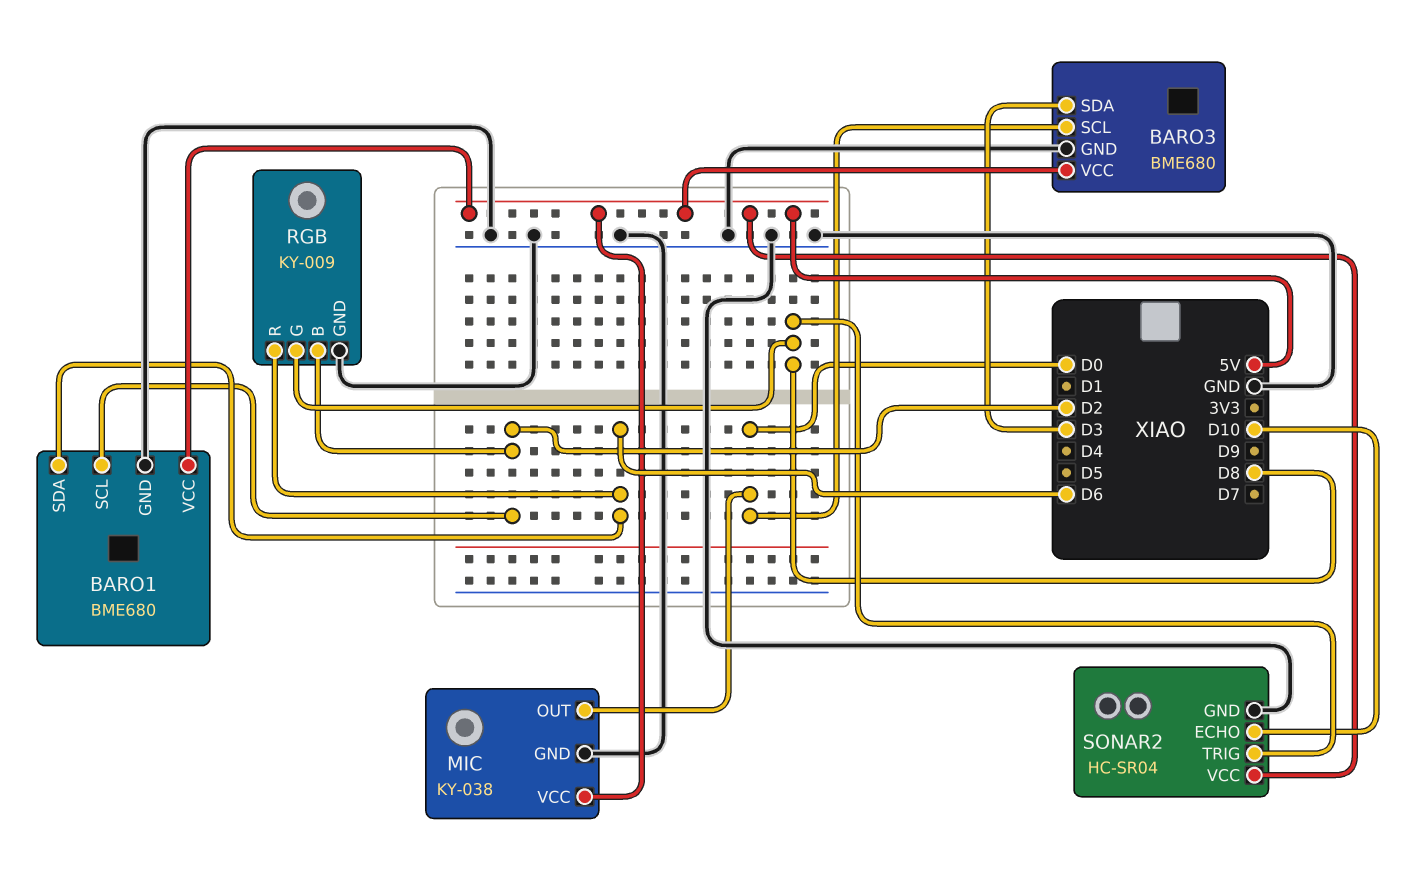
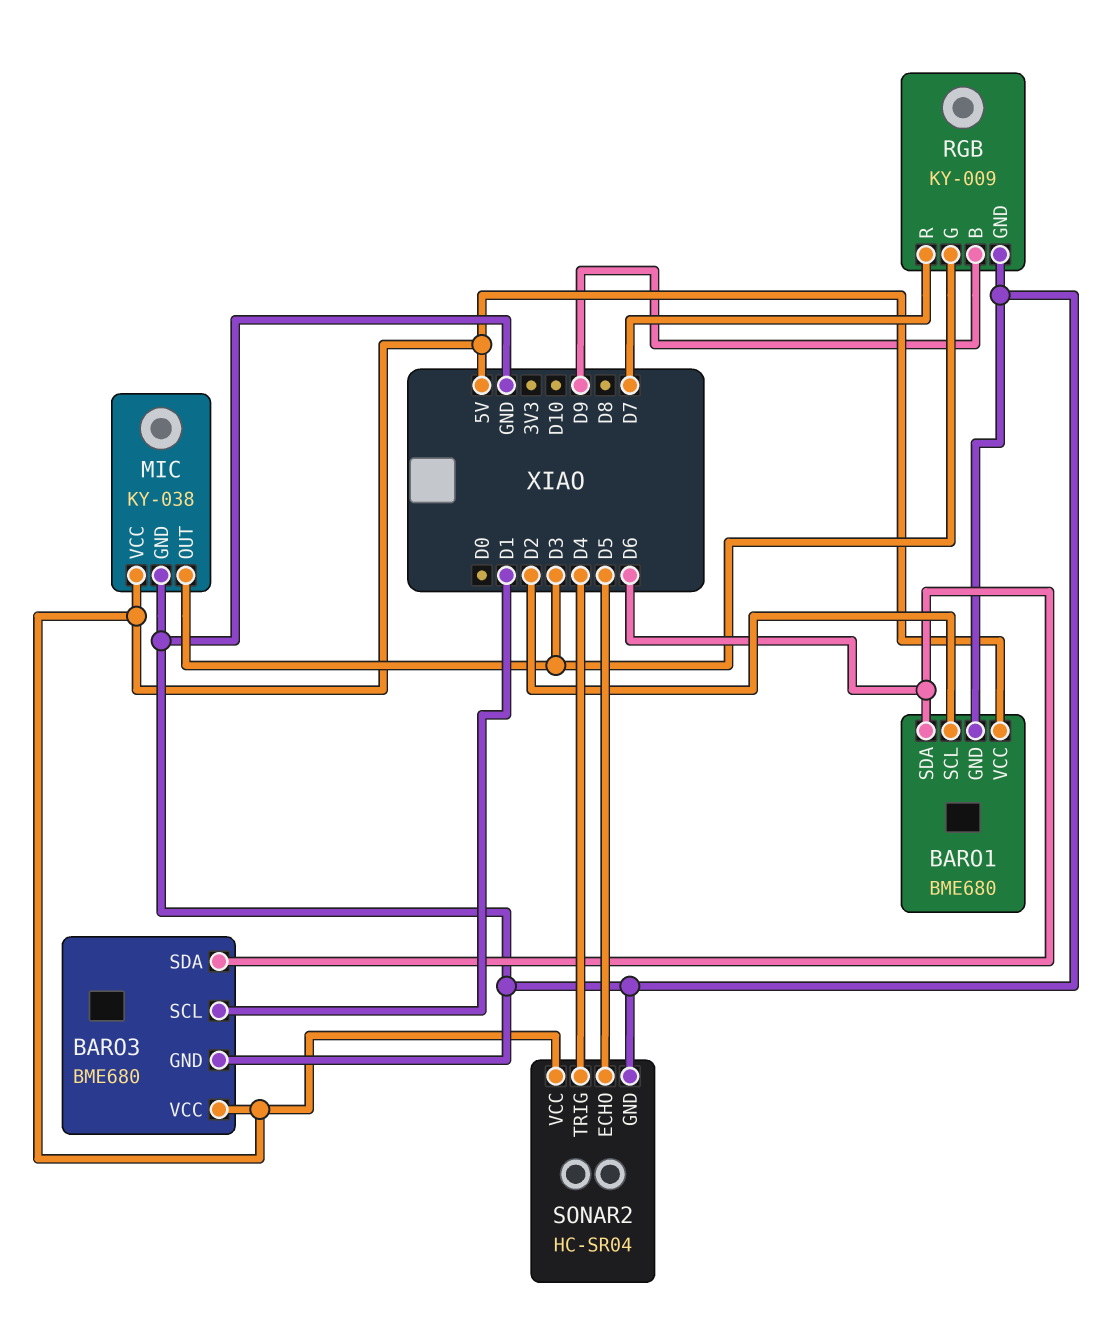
BARO3 pin SCL: D0 -> D1
BARO3 pin SDA: D3 -> D6
MIC pin OUT: D0 -> D3
RGB pin B: D2 -> D9
RGB pin G: D8 -> D3
RGB pin R: D6 -> D7
SONAR2 pin ECHO: D10 -> D5
SONAR2 pin TRIG: D8 -> D4

